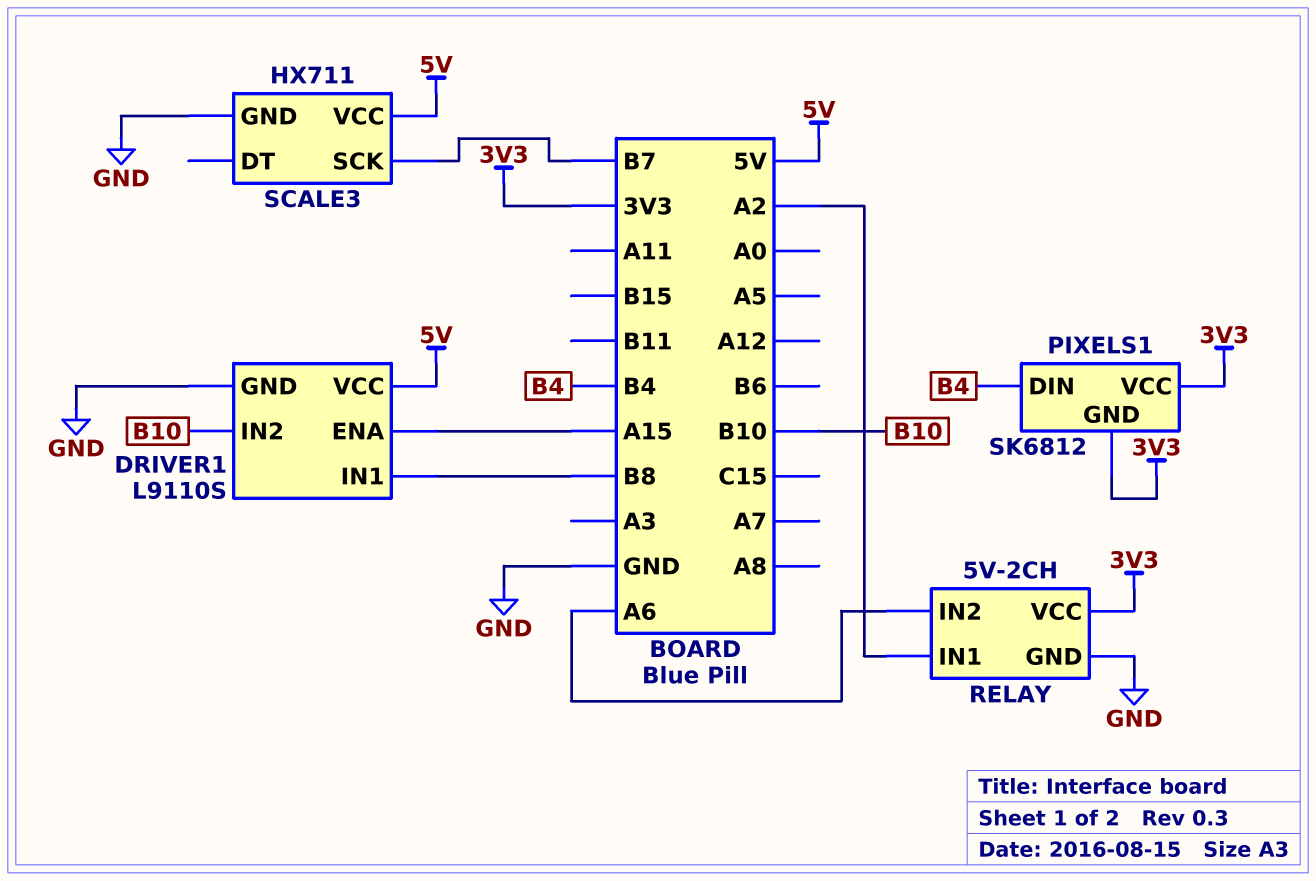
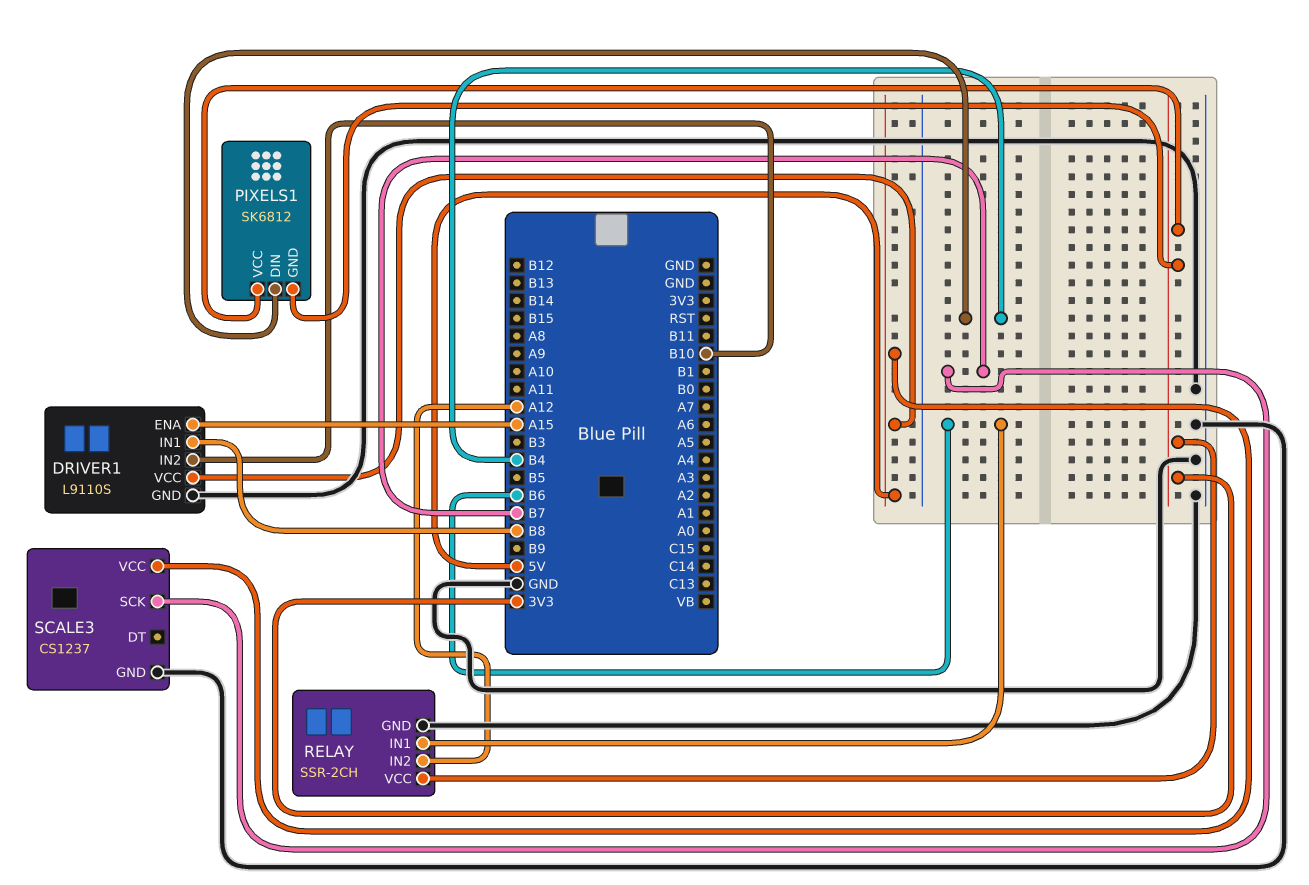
RELAY: 5V-2CH -> SSR-2CH
RELAY pin IN1: A2 -> B6
RELAY pin IN2: A6 -> A12
SCALE3: HX711 -> CS1237

